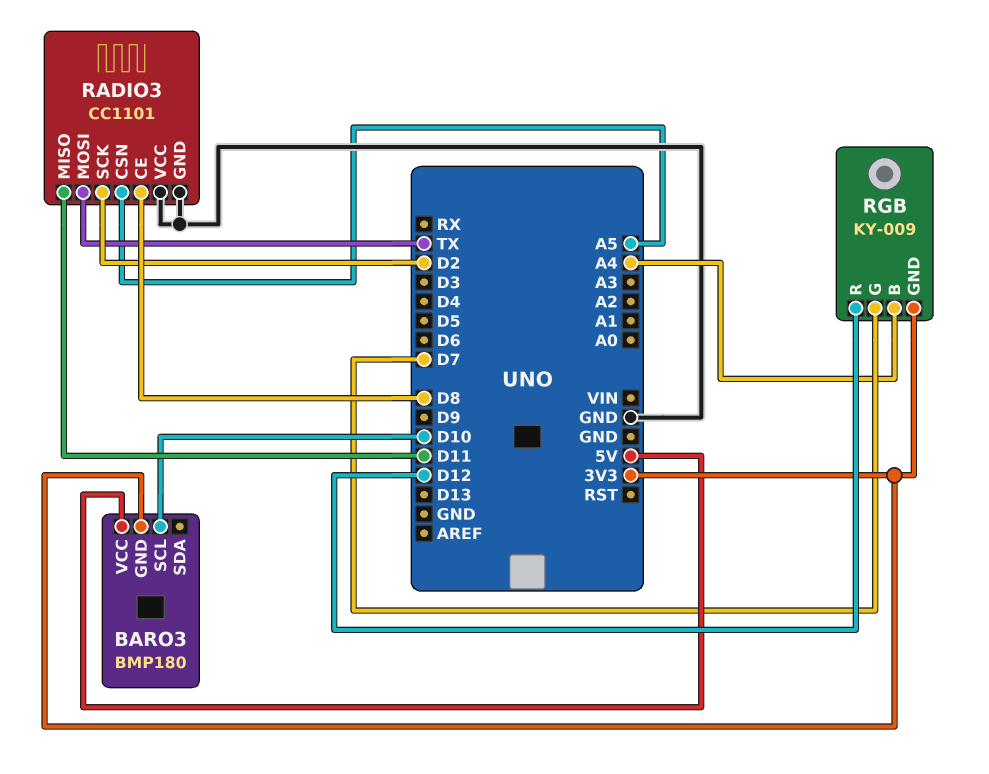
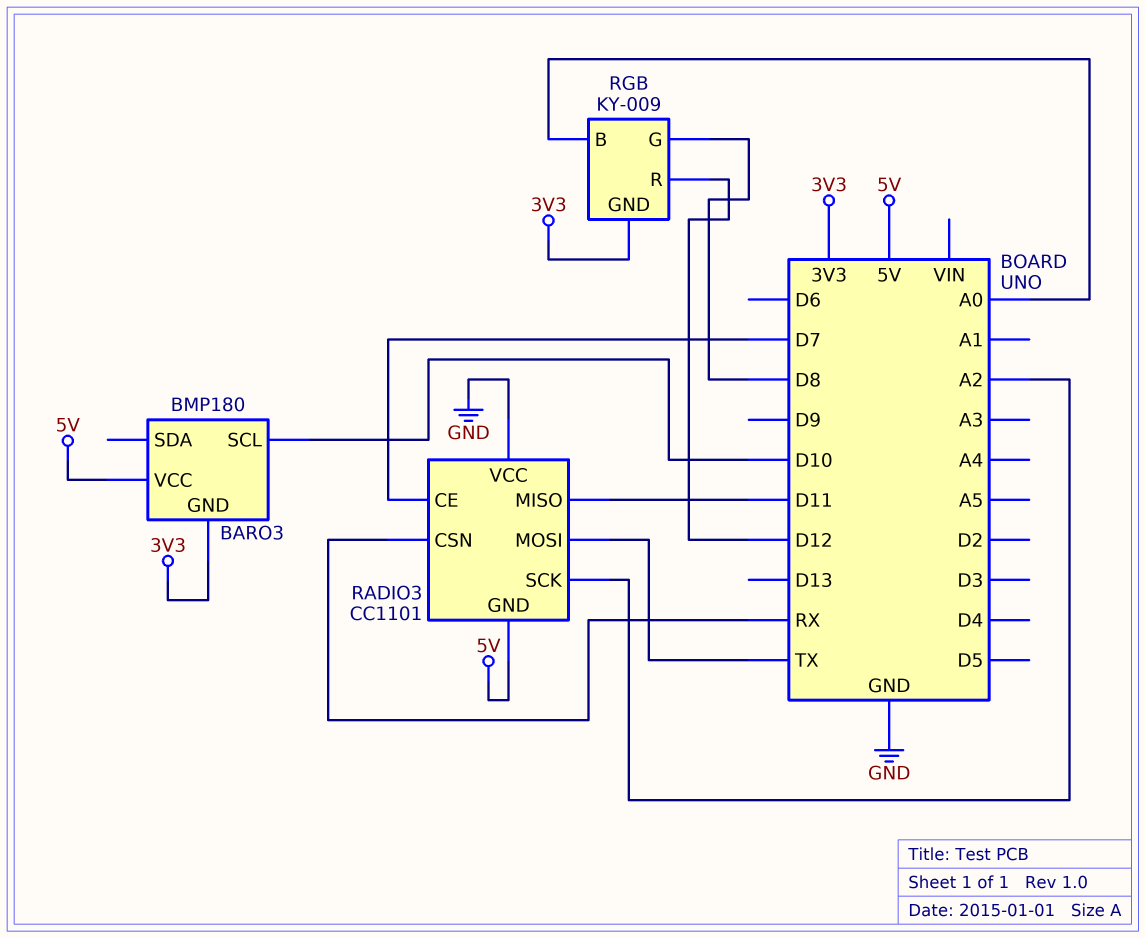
RADIO3 pin CE: D8 -> D7
RADIO3 pin CSN: A5 -> RX
RADIO3 pin GND: GND -> 5V
RADIO3 pin SCK: D2 -> A2
RGB pin B: A4 -> A0
RGB pin G: D7 -> D8

